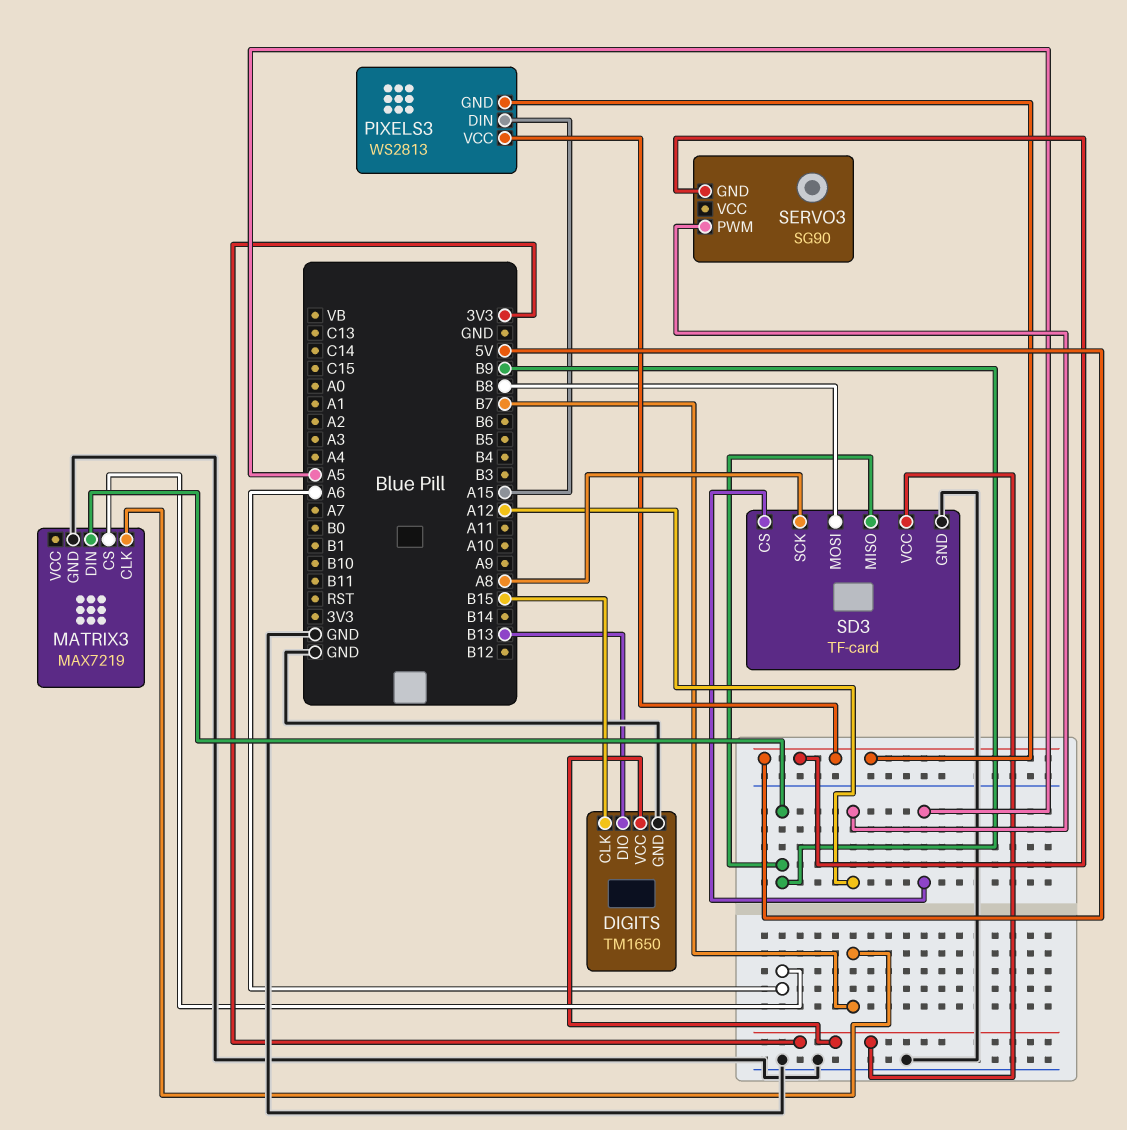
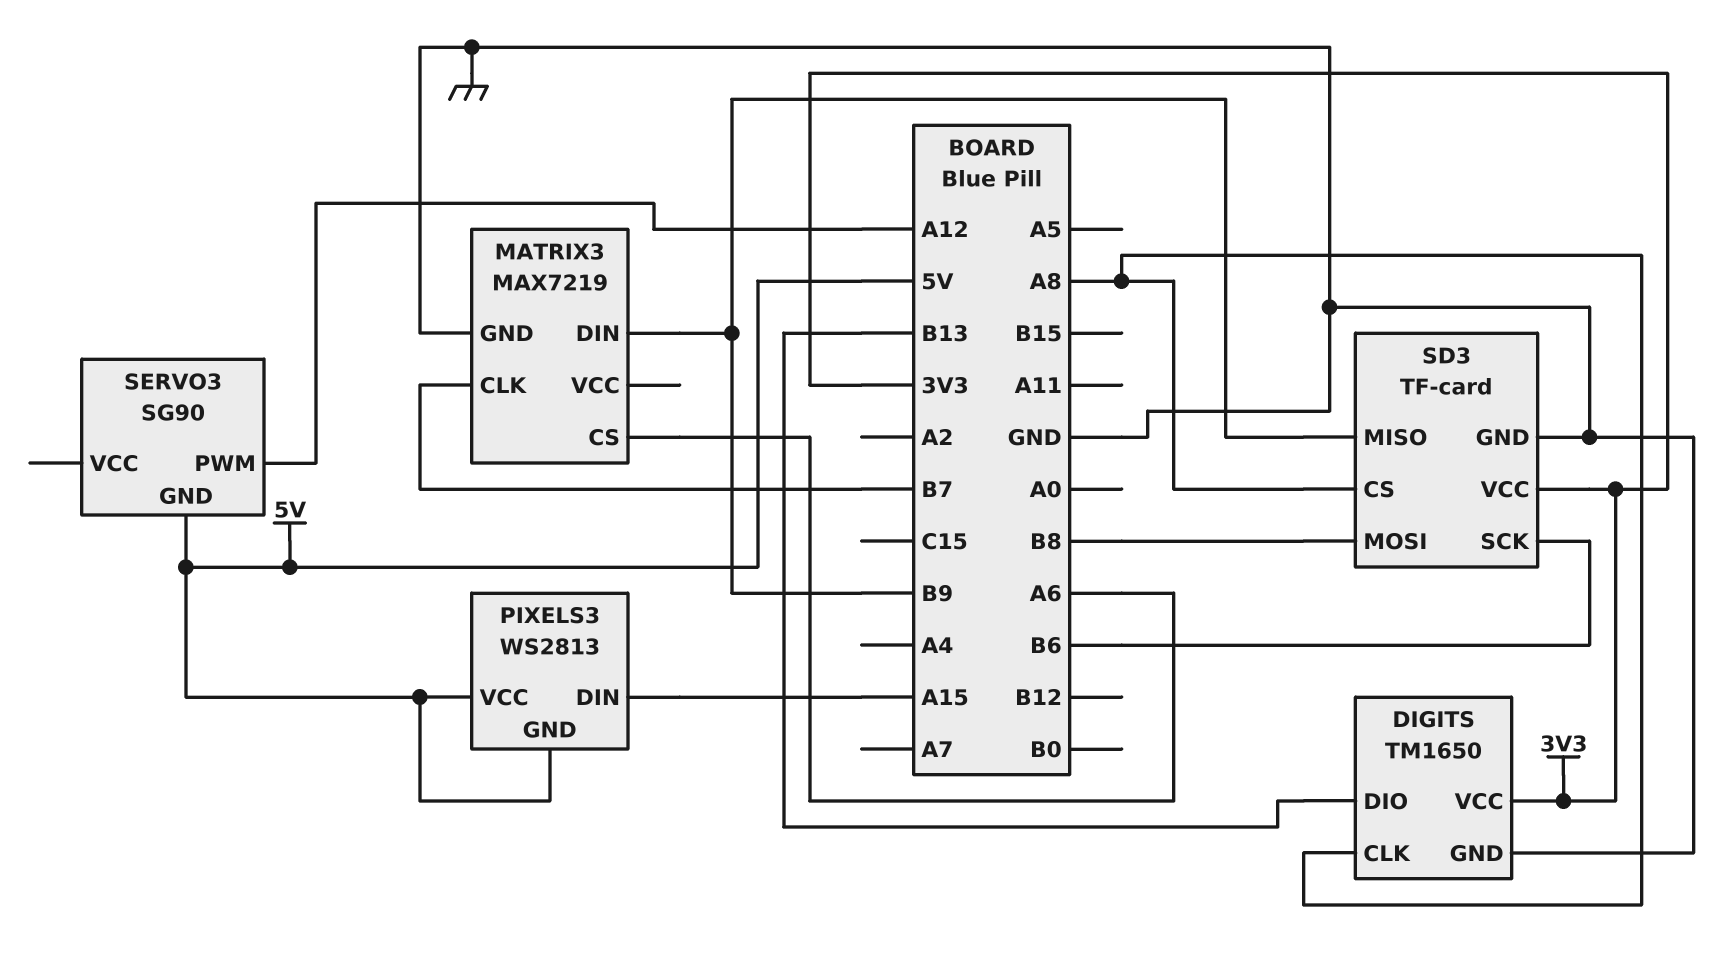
DIGITS pin CLK: B15 -> A8
SD3 pin CS: A5 -> A8
SD3 pin SCK: A8 -> B6

